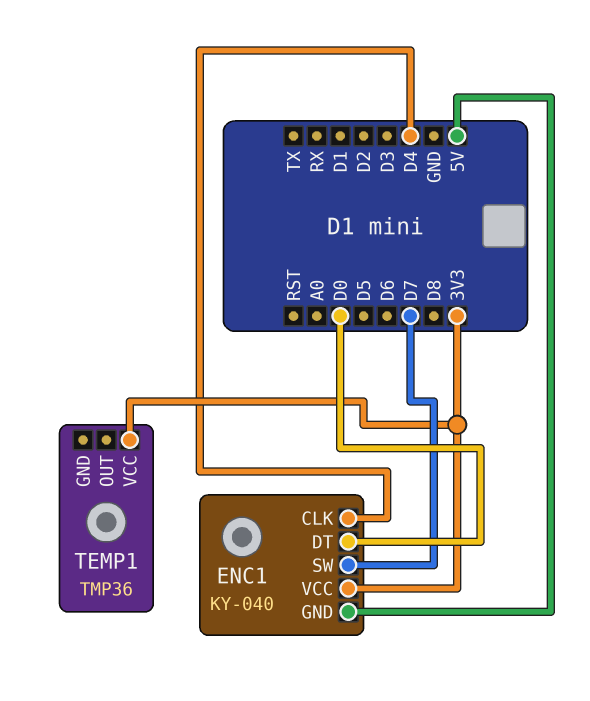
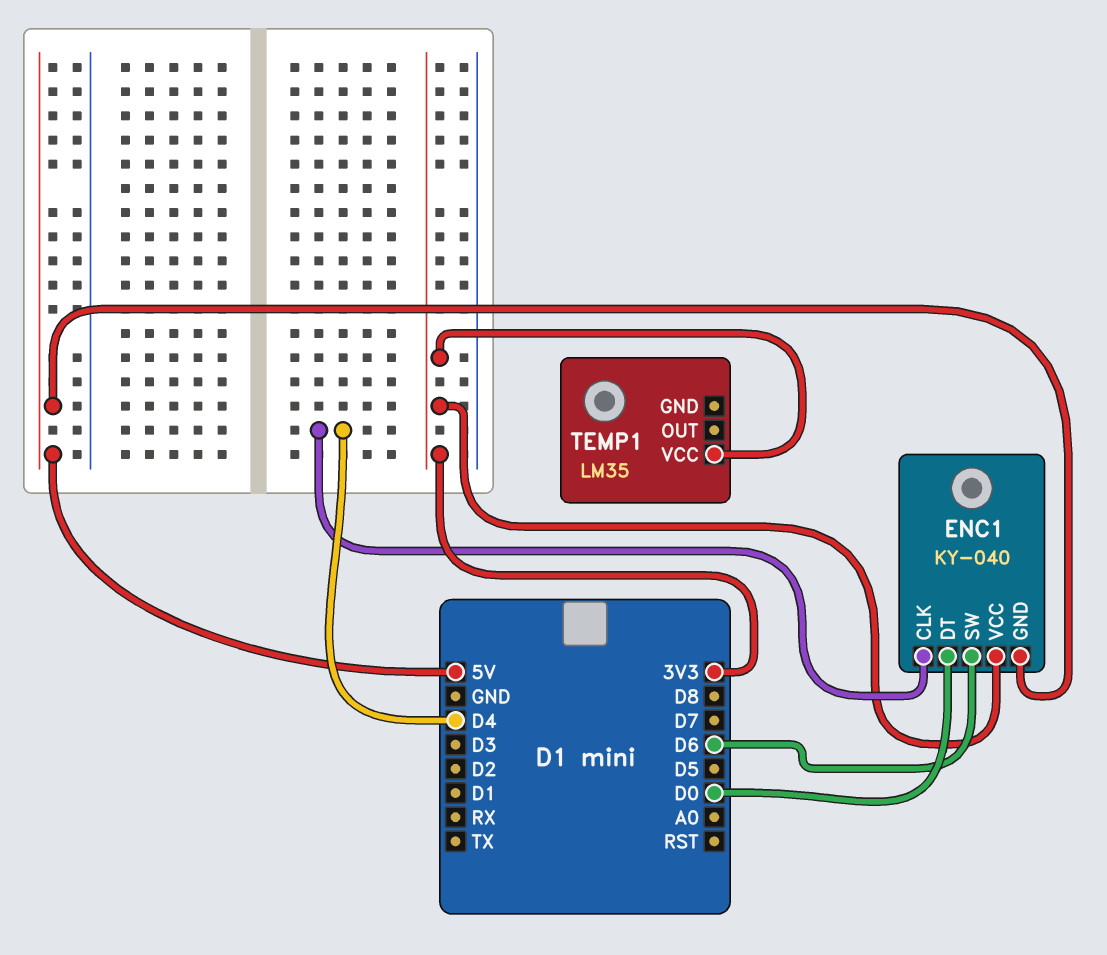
ENC1 pin SW: D7 -> D6
TEMP1: TMP36 -> LM35

